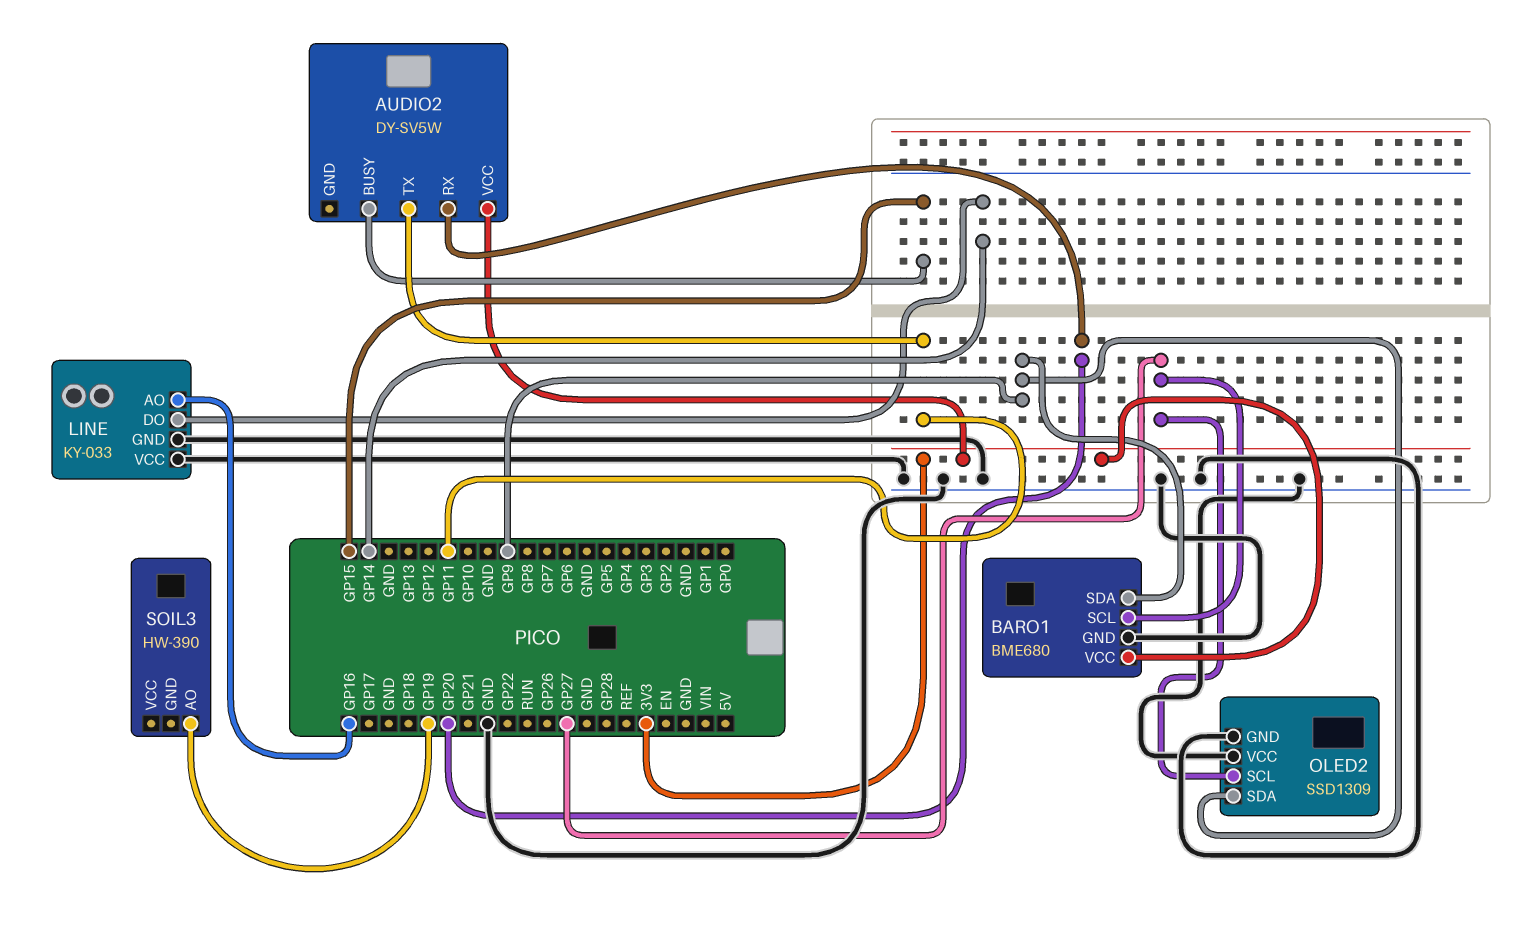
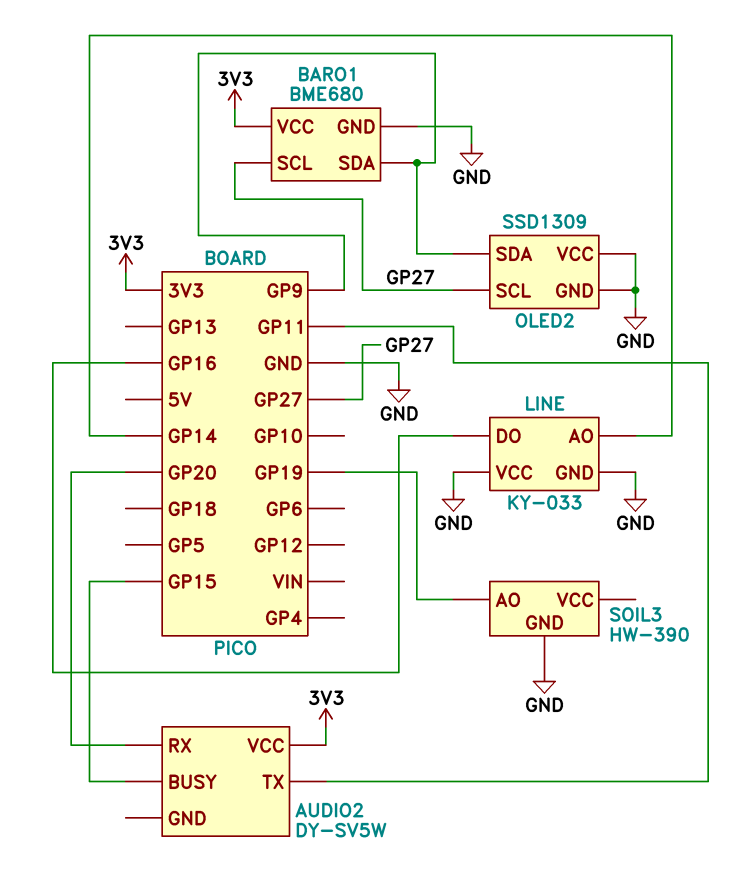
LINE pin AO: GP16 -> GP14
LINE pin DO: GP14 -> GP16
SOIL3 pin GND: none -> GND

